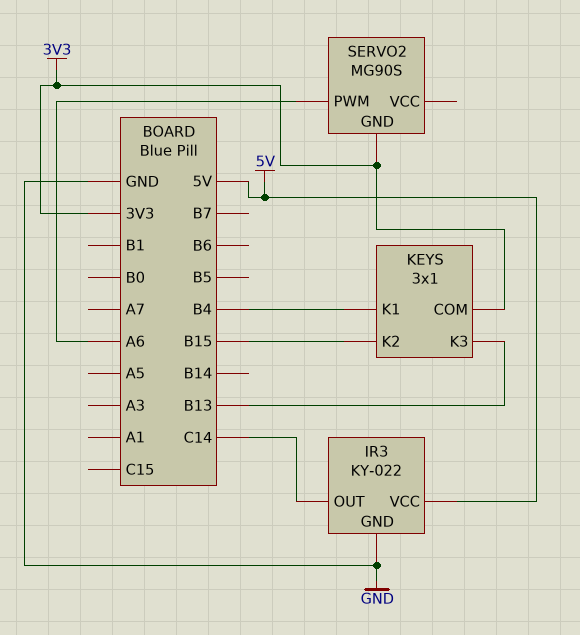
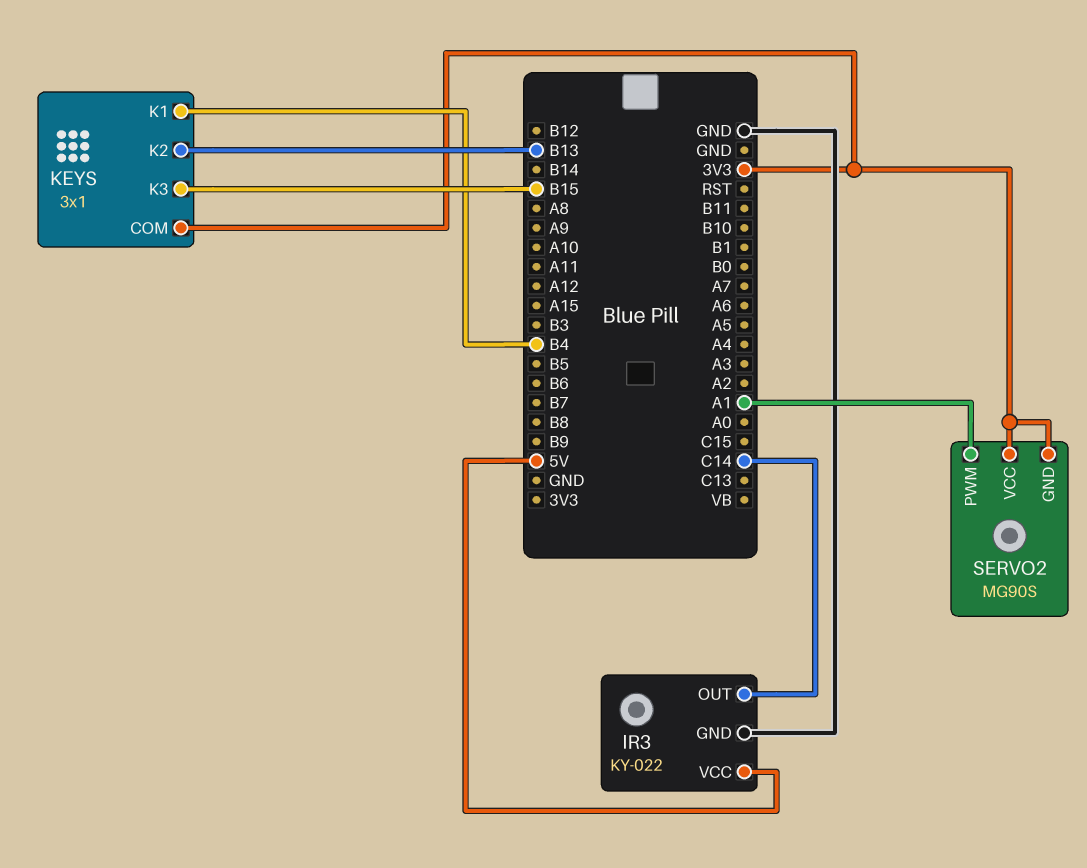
KEYS pin K2: B15 -> B13
KEYS pin K3: B13 -> B15
SERVO2 pin PWM: A6 -> A1
SERVO2 pin VCC: none -> 3V3

